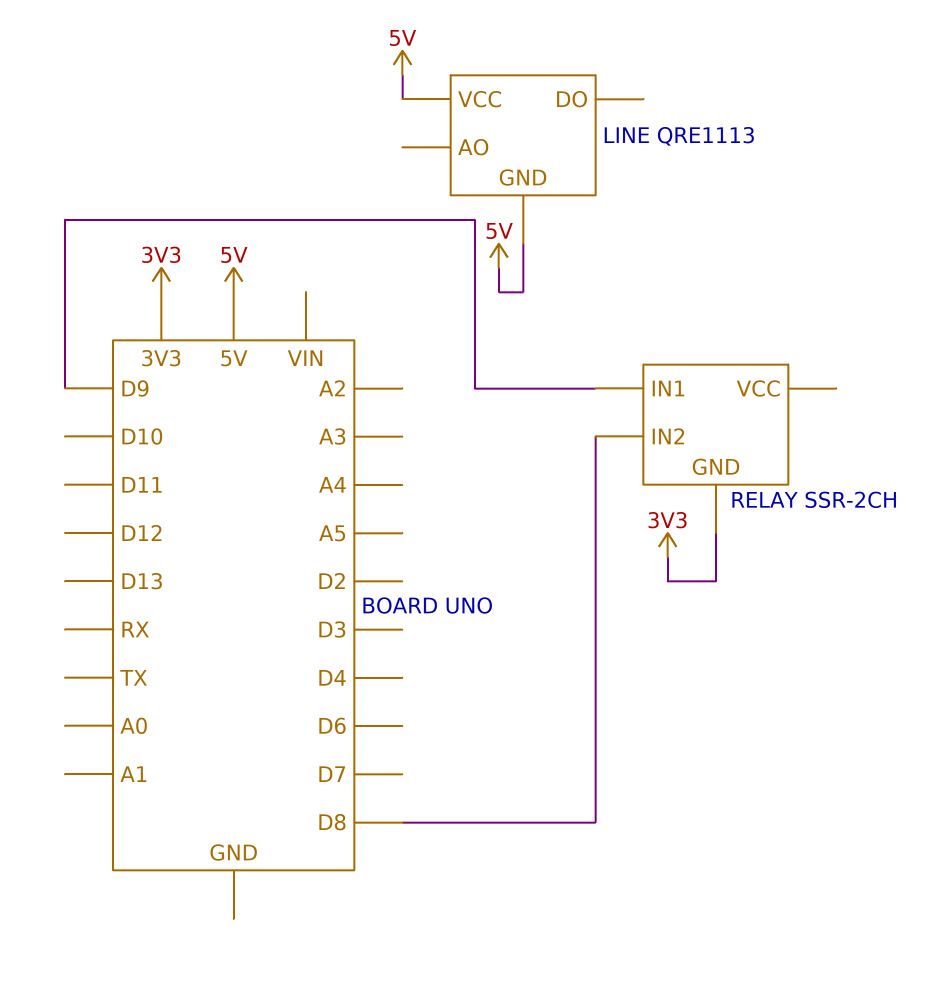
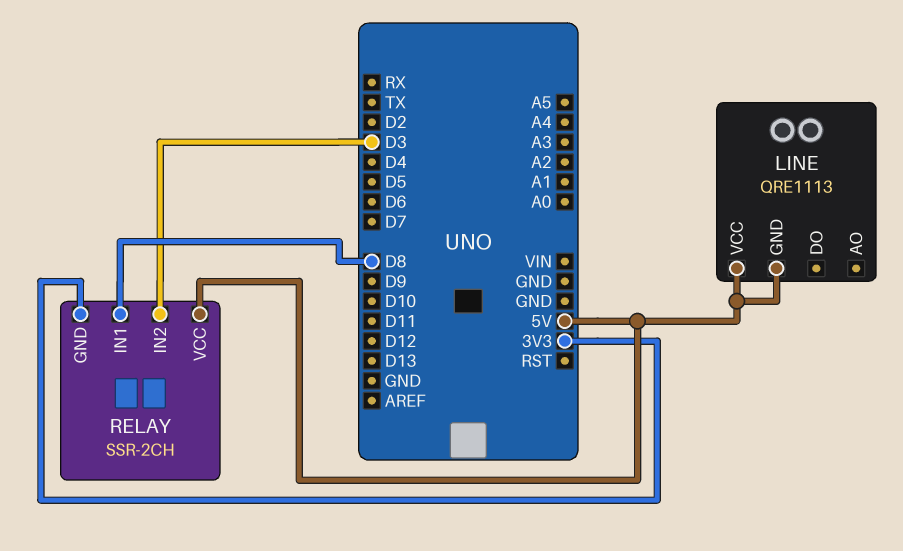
RELAY pin IN1: D9 -> D8
RELAY pin IN2: D8 -> D3
RELAY pin VCC: none -> 5V

